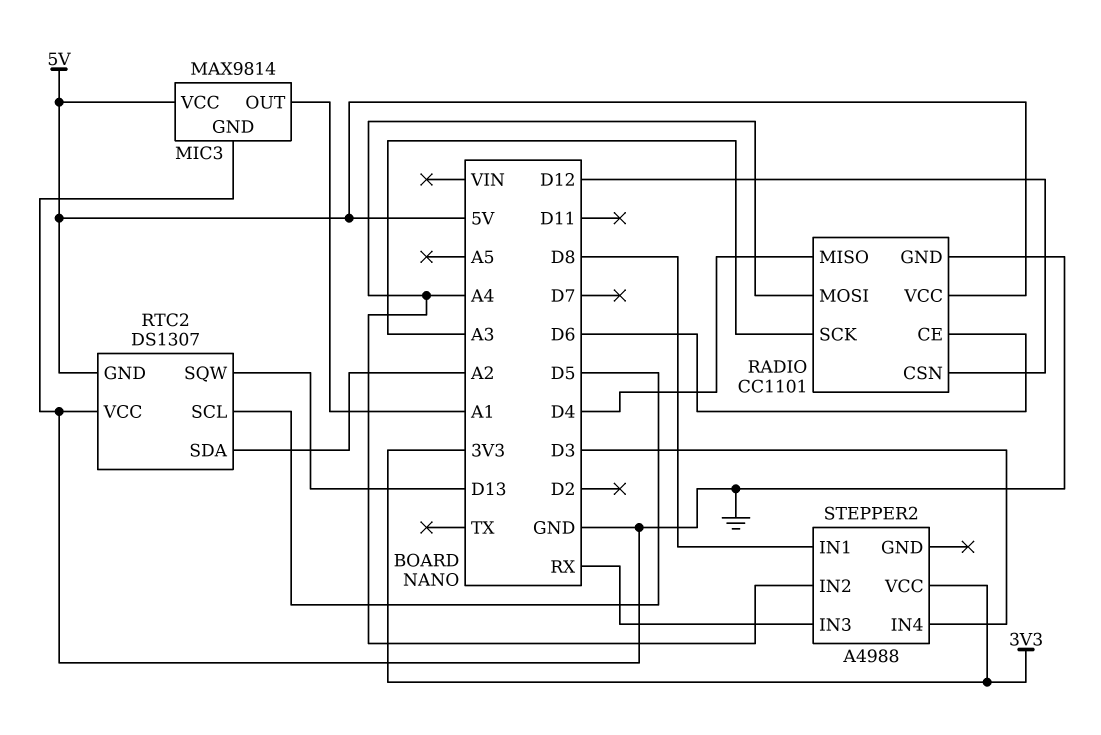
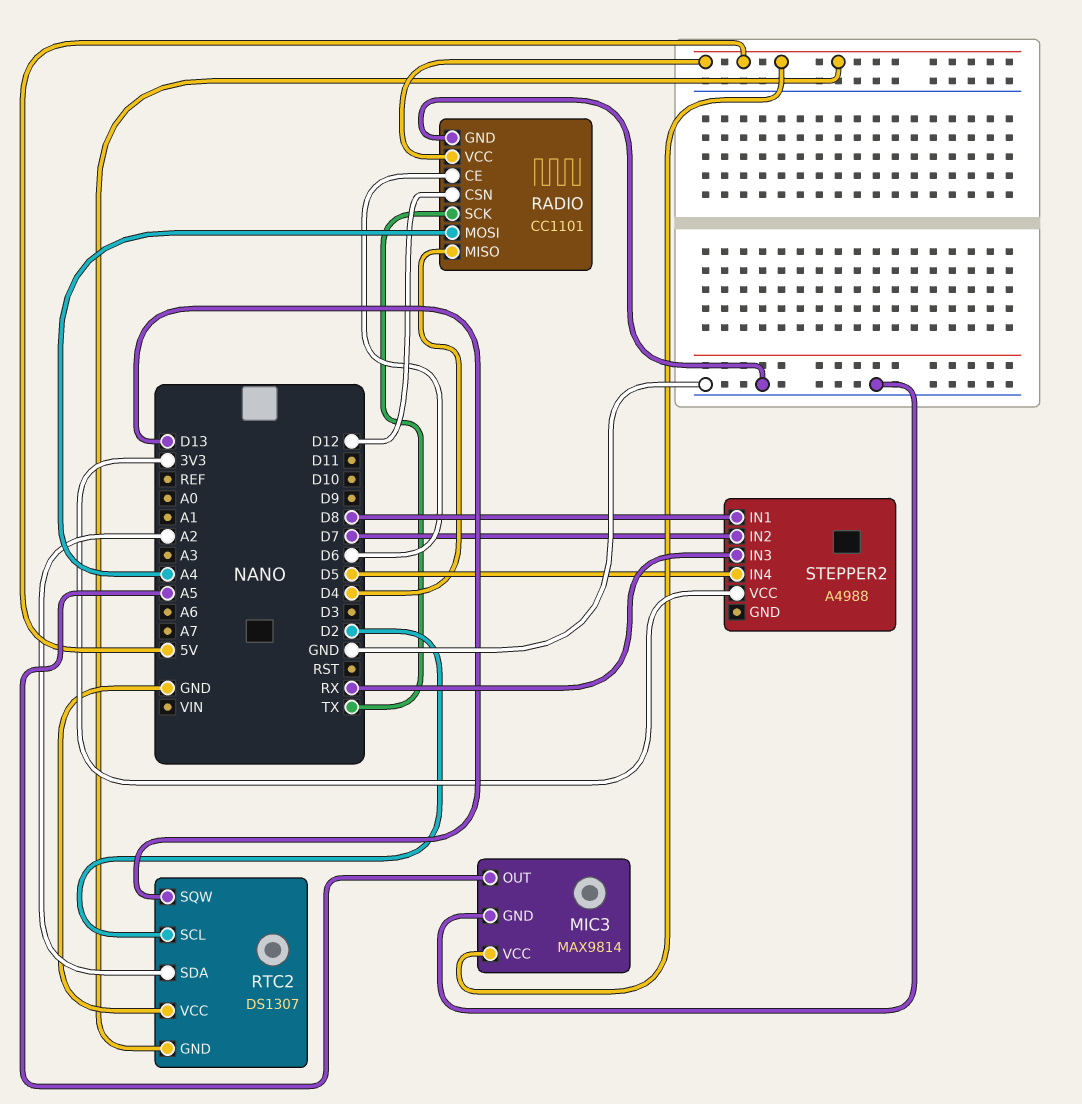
MIC3 pin OUT: A1 -> A5
RADIO pin SCK: A3 -> TX
RTC2 pin SCL: D5 -> D2
STEPPER2 pin IN2: A4 -> D7
STEPPER2 pin IN4: D3 -> D5

